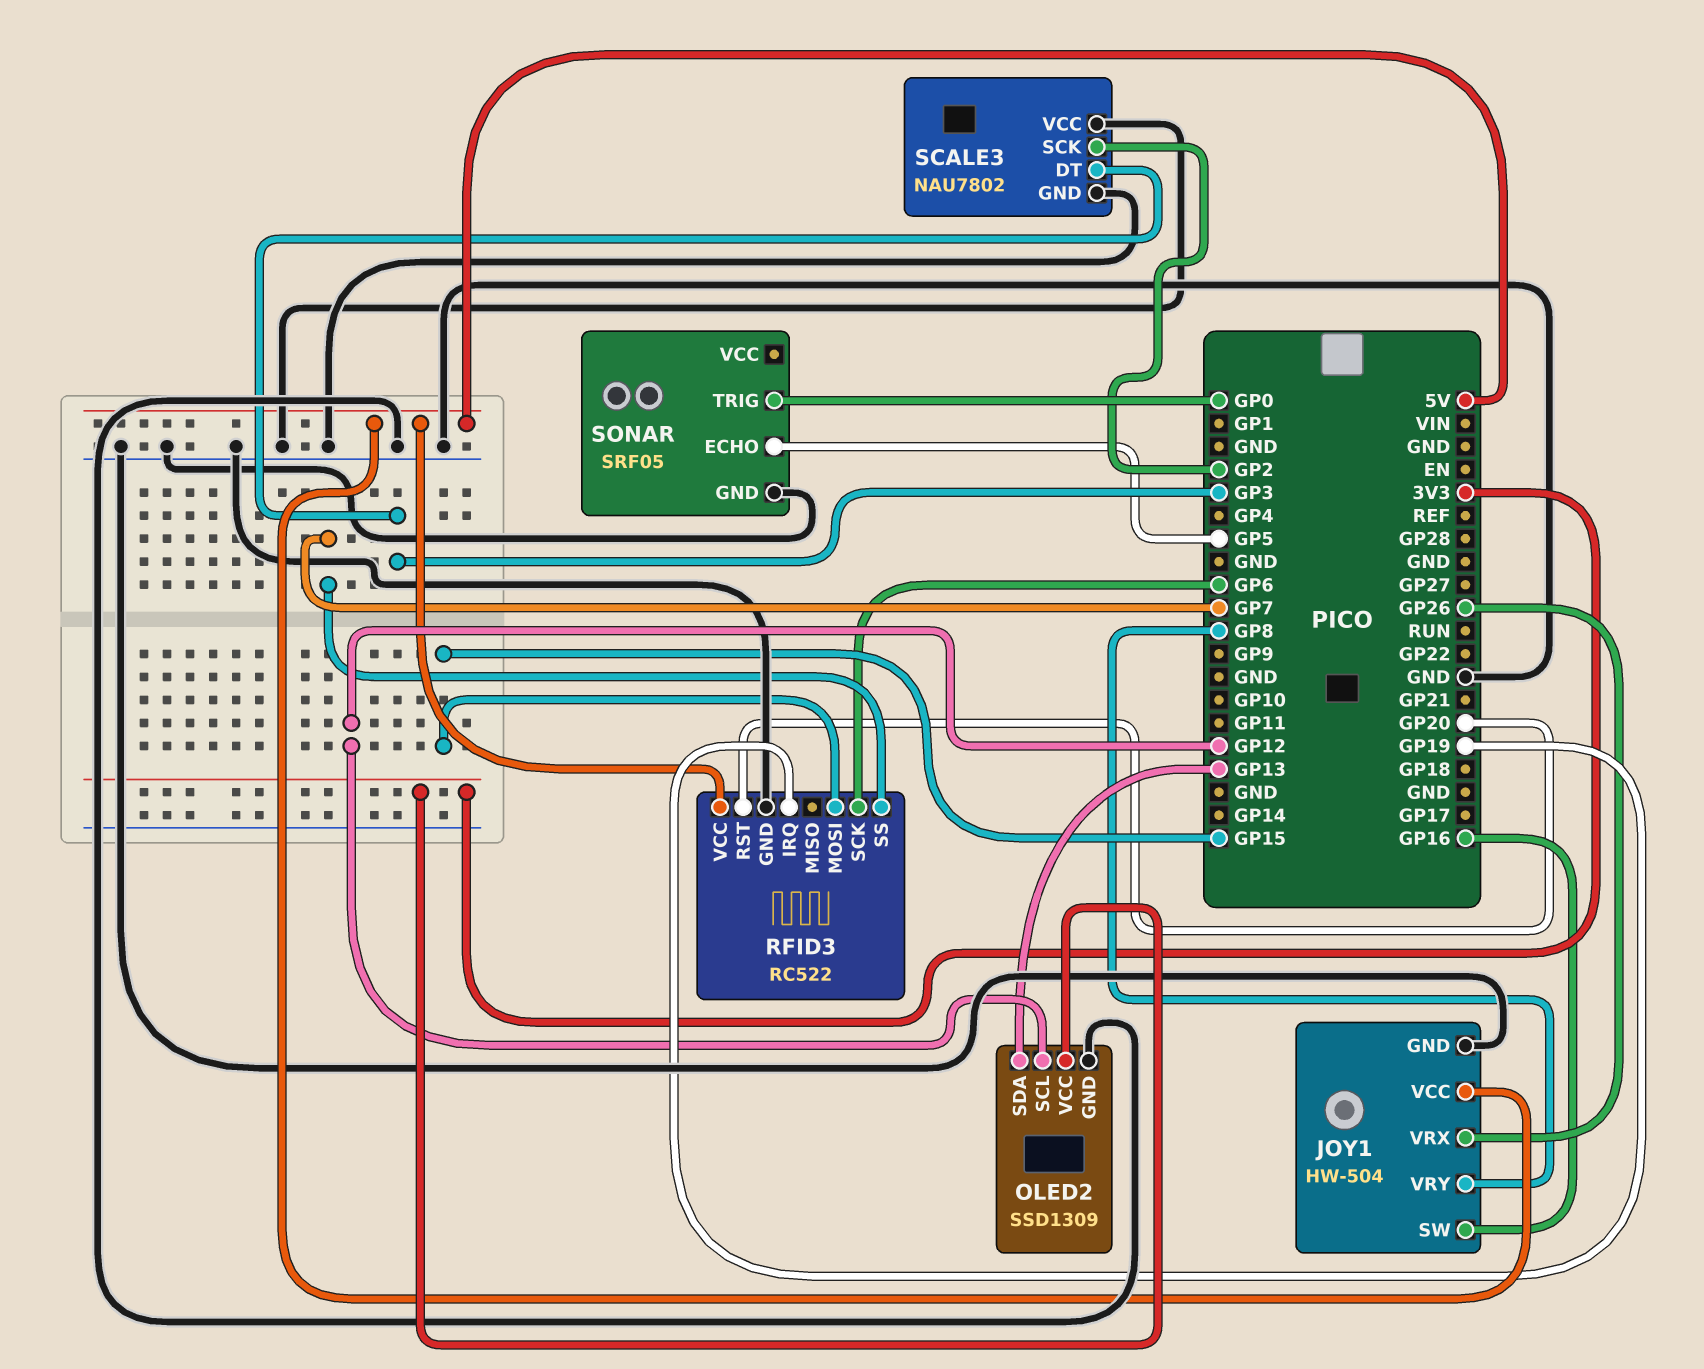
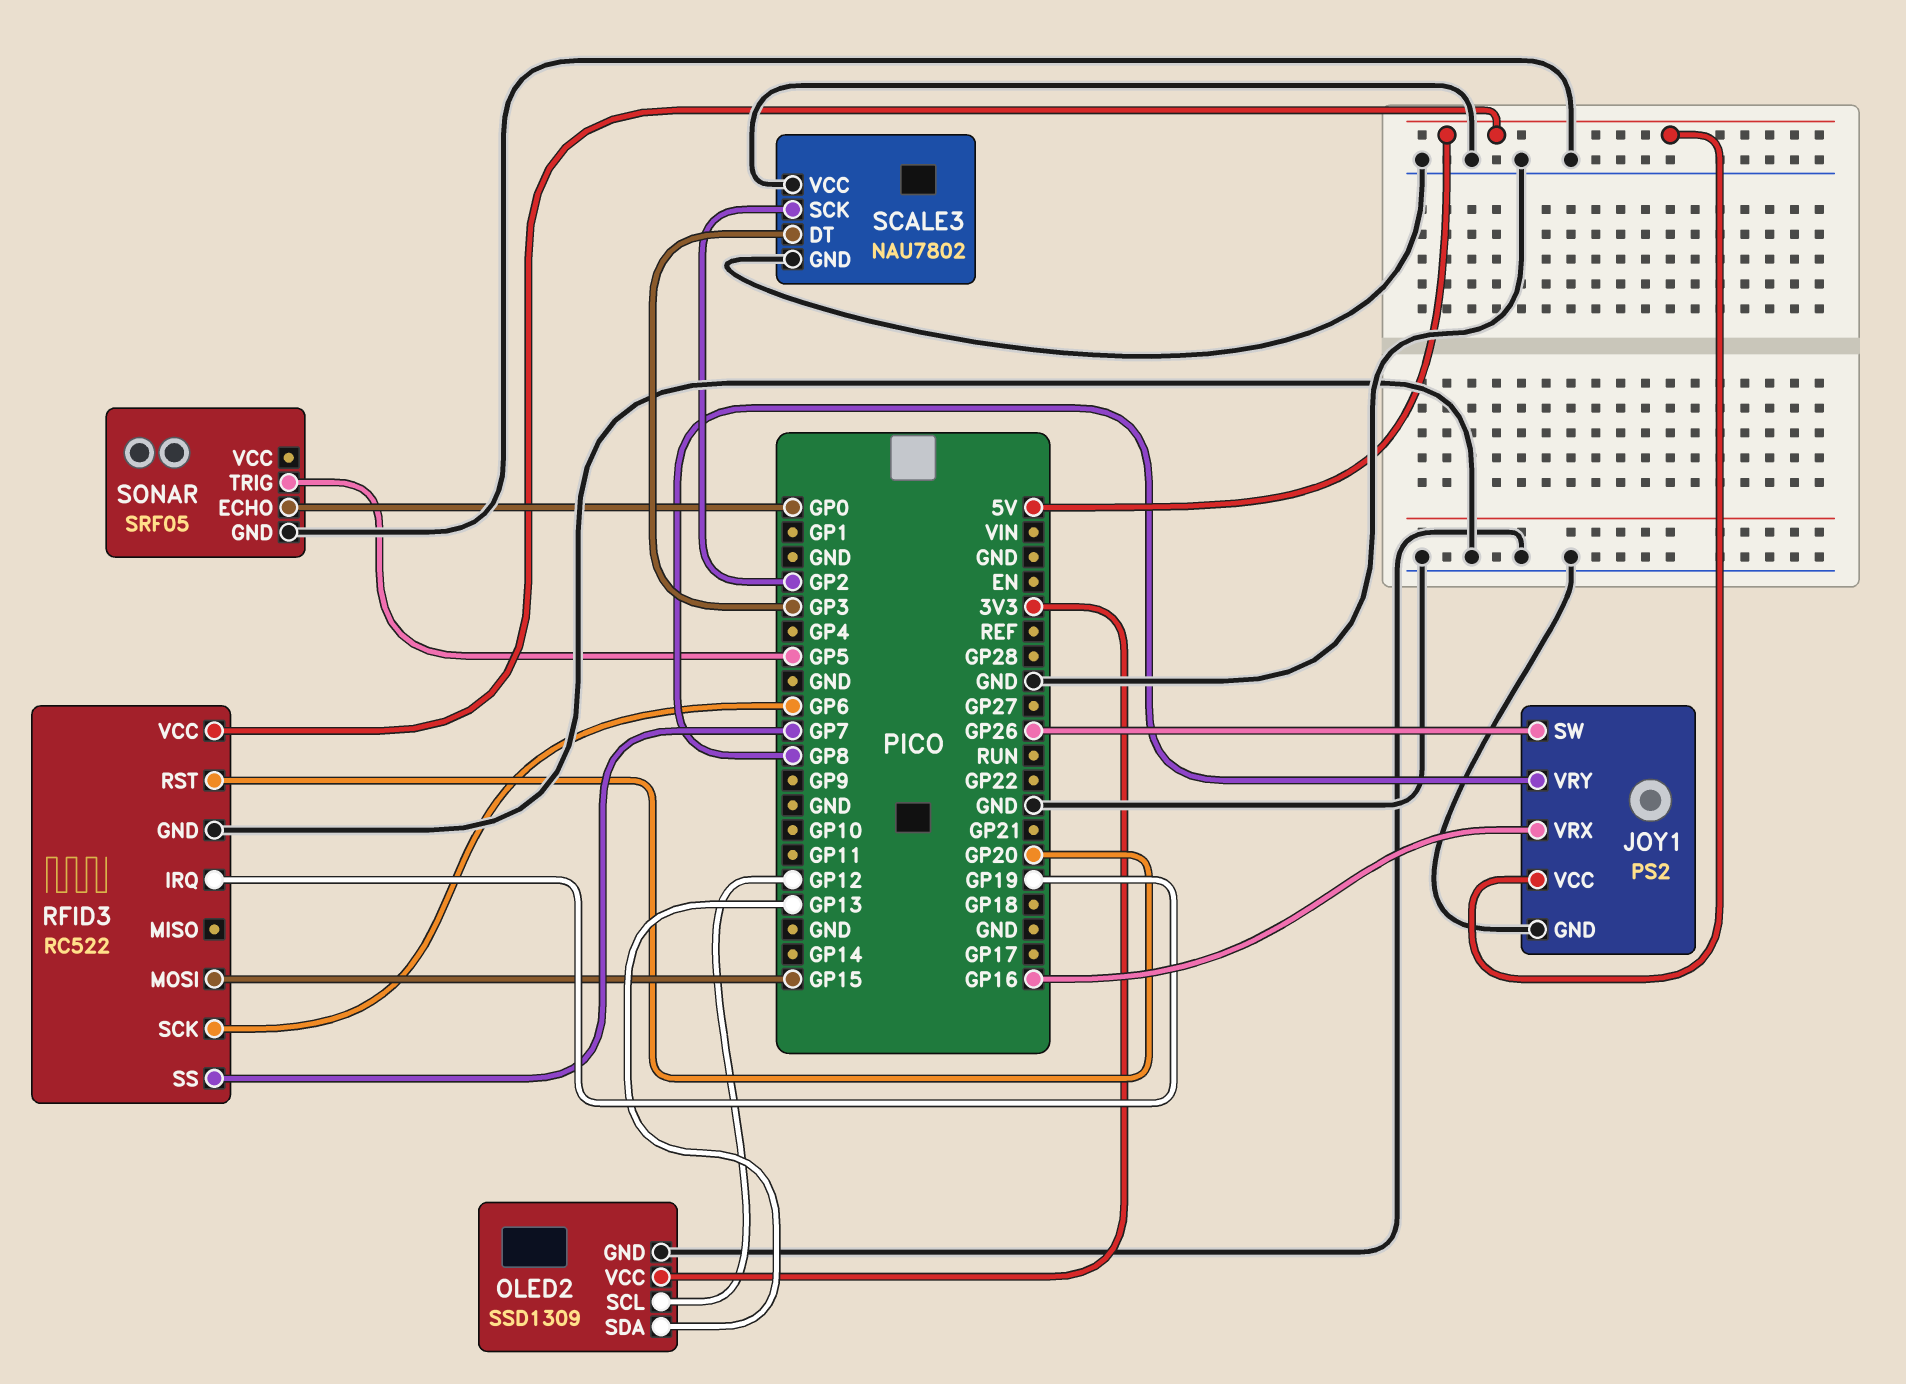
JOY1: HW-504 -> PS2
JOY1 pin SW: GP16 -> GP26
JOY1 pin VRX: GP26 -> GP16
SONAR pin ECHO: GP5 -> GP0
SONAR pin TRIG: GP0 -> GP5

